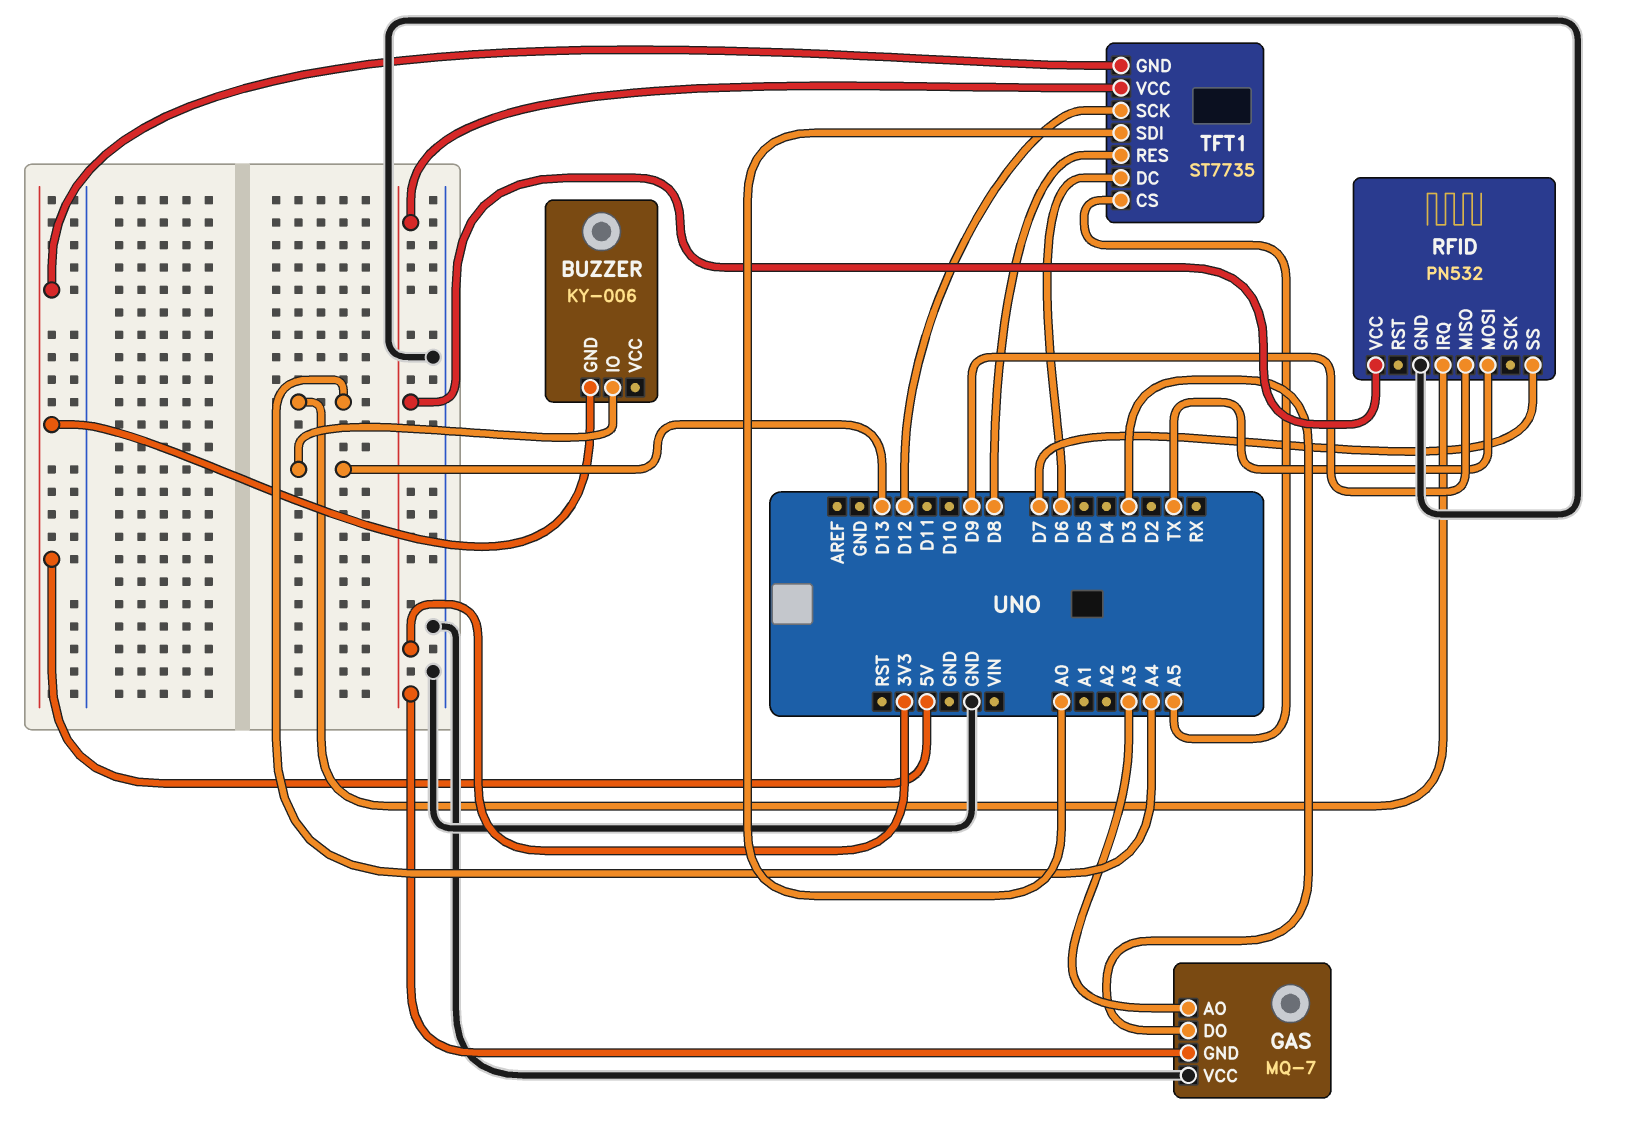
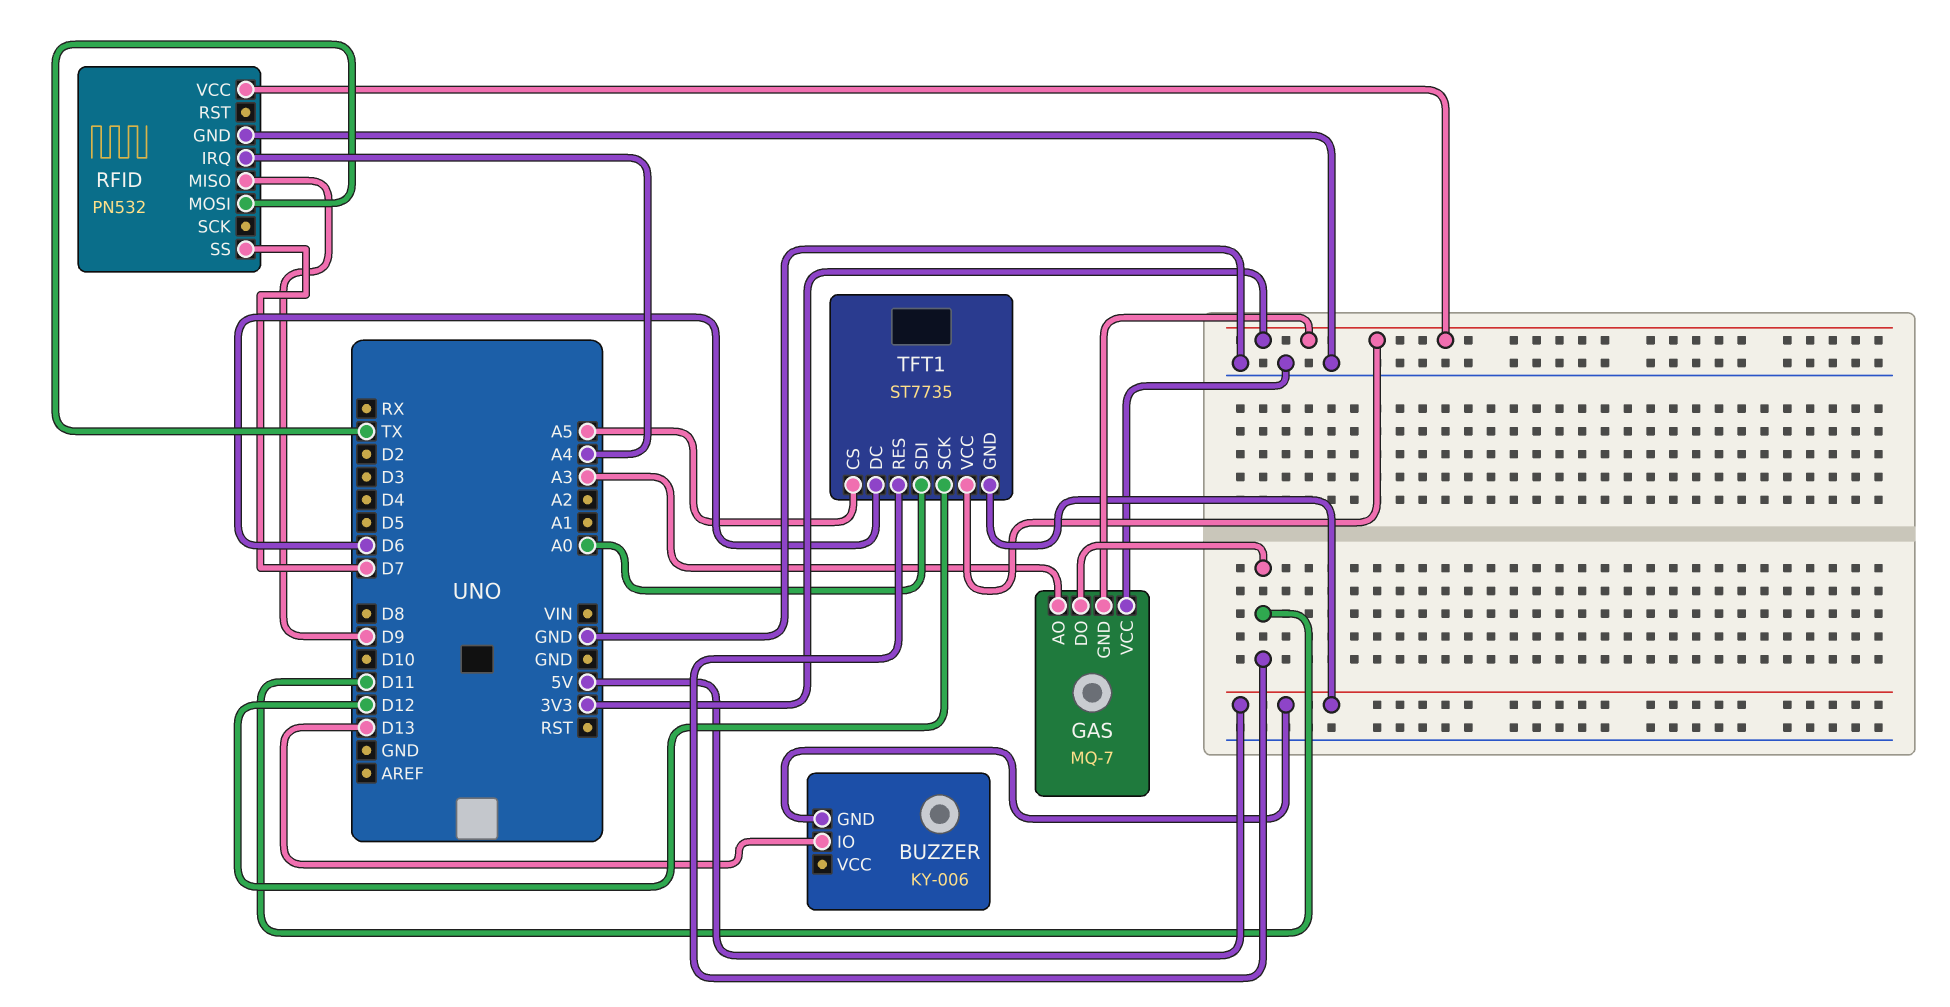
GAS pin DO: D3 -> D11
TFT1 pin RES: D8 -> D11

